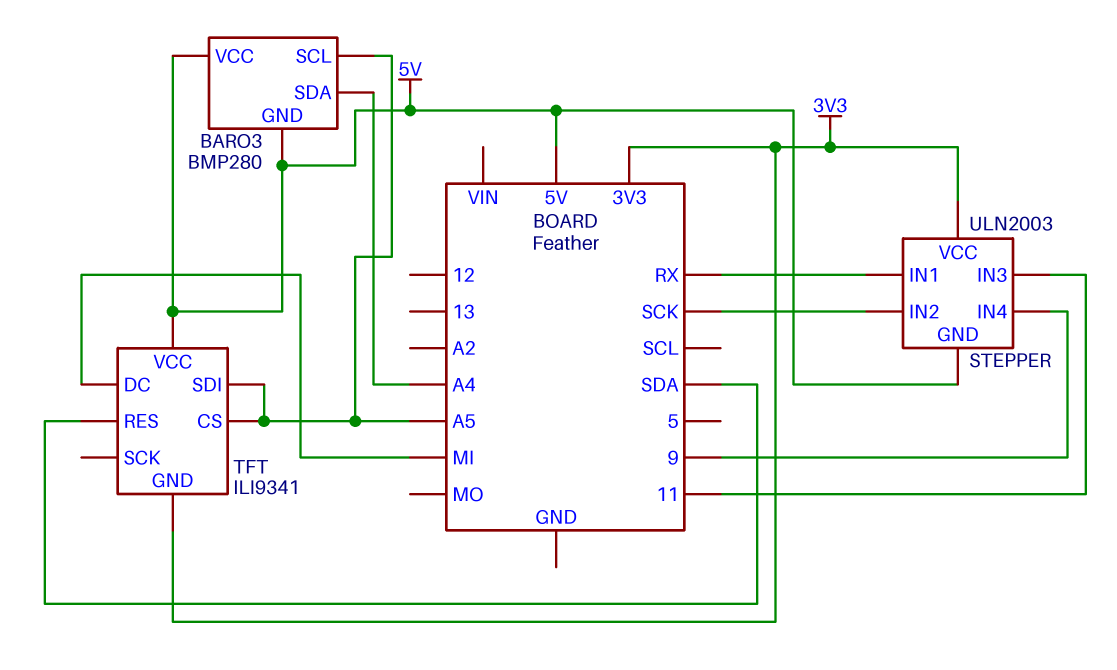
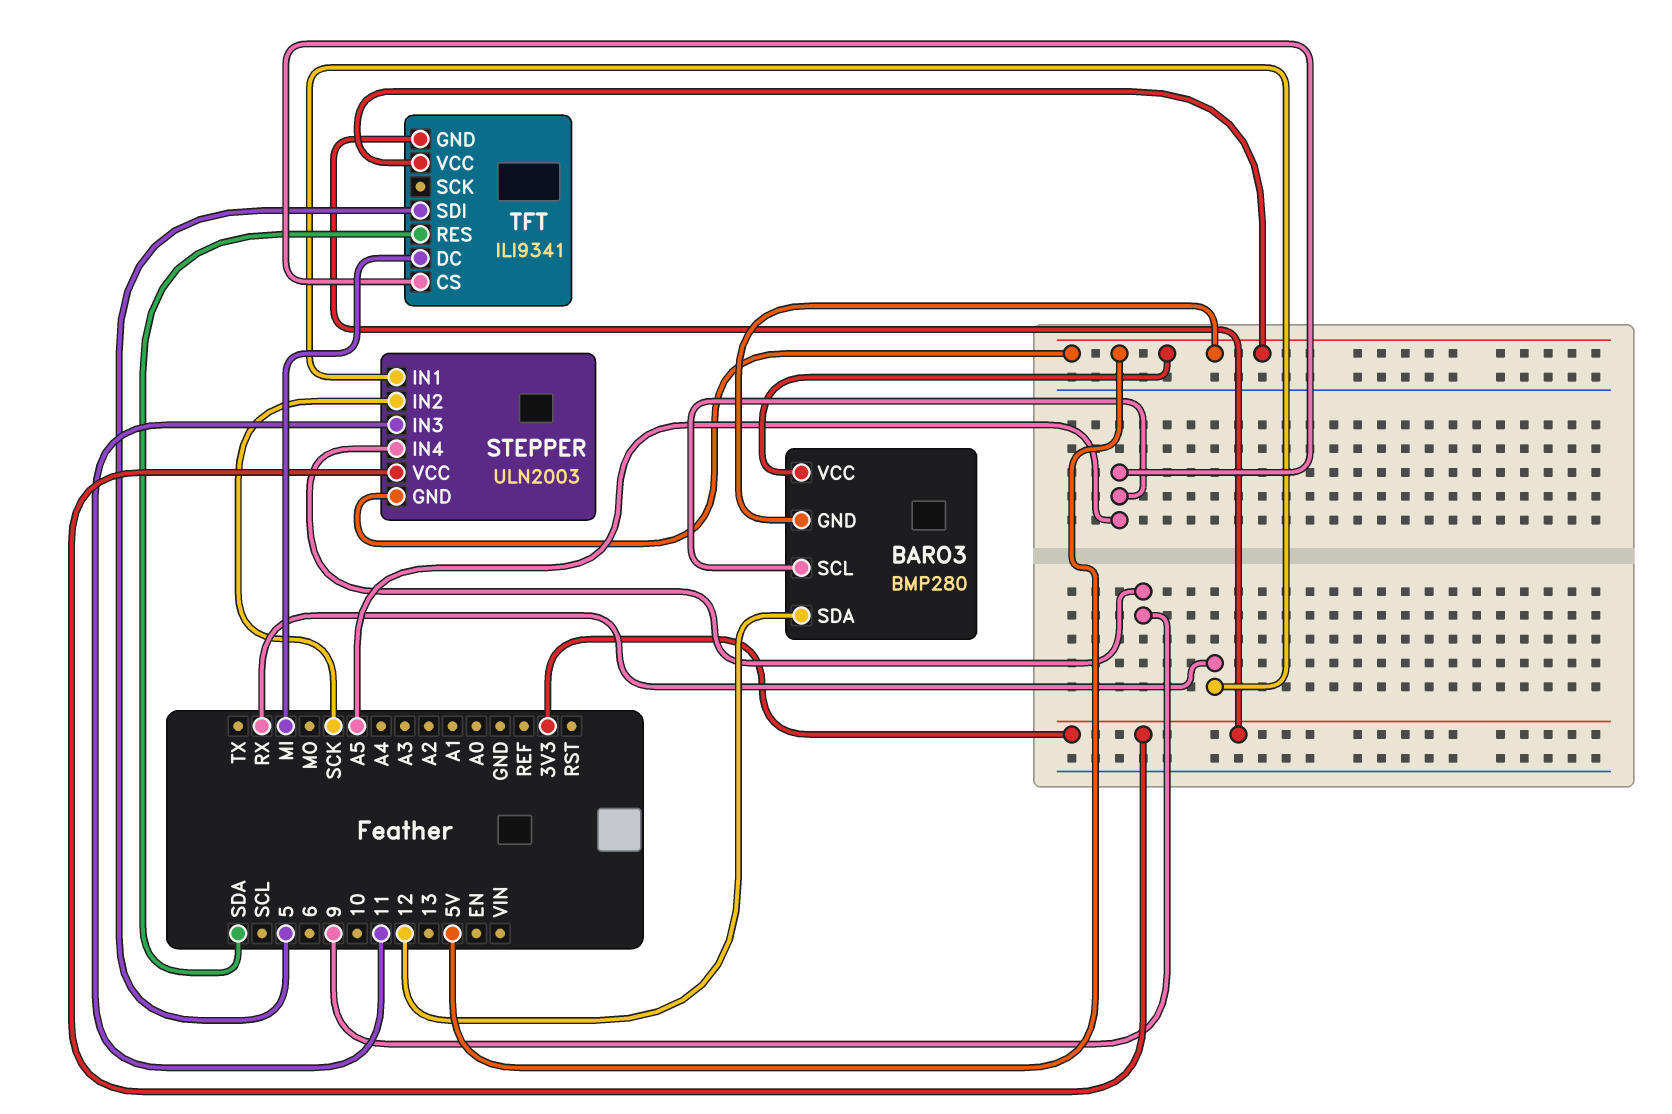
BARO3 pin SDA: A4 -> 12
TFT pin SDI: A5 -> 5

